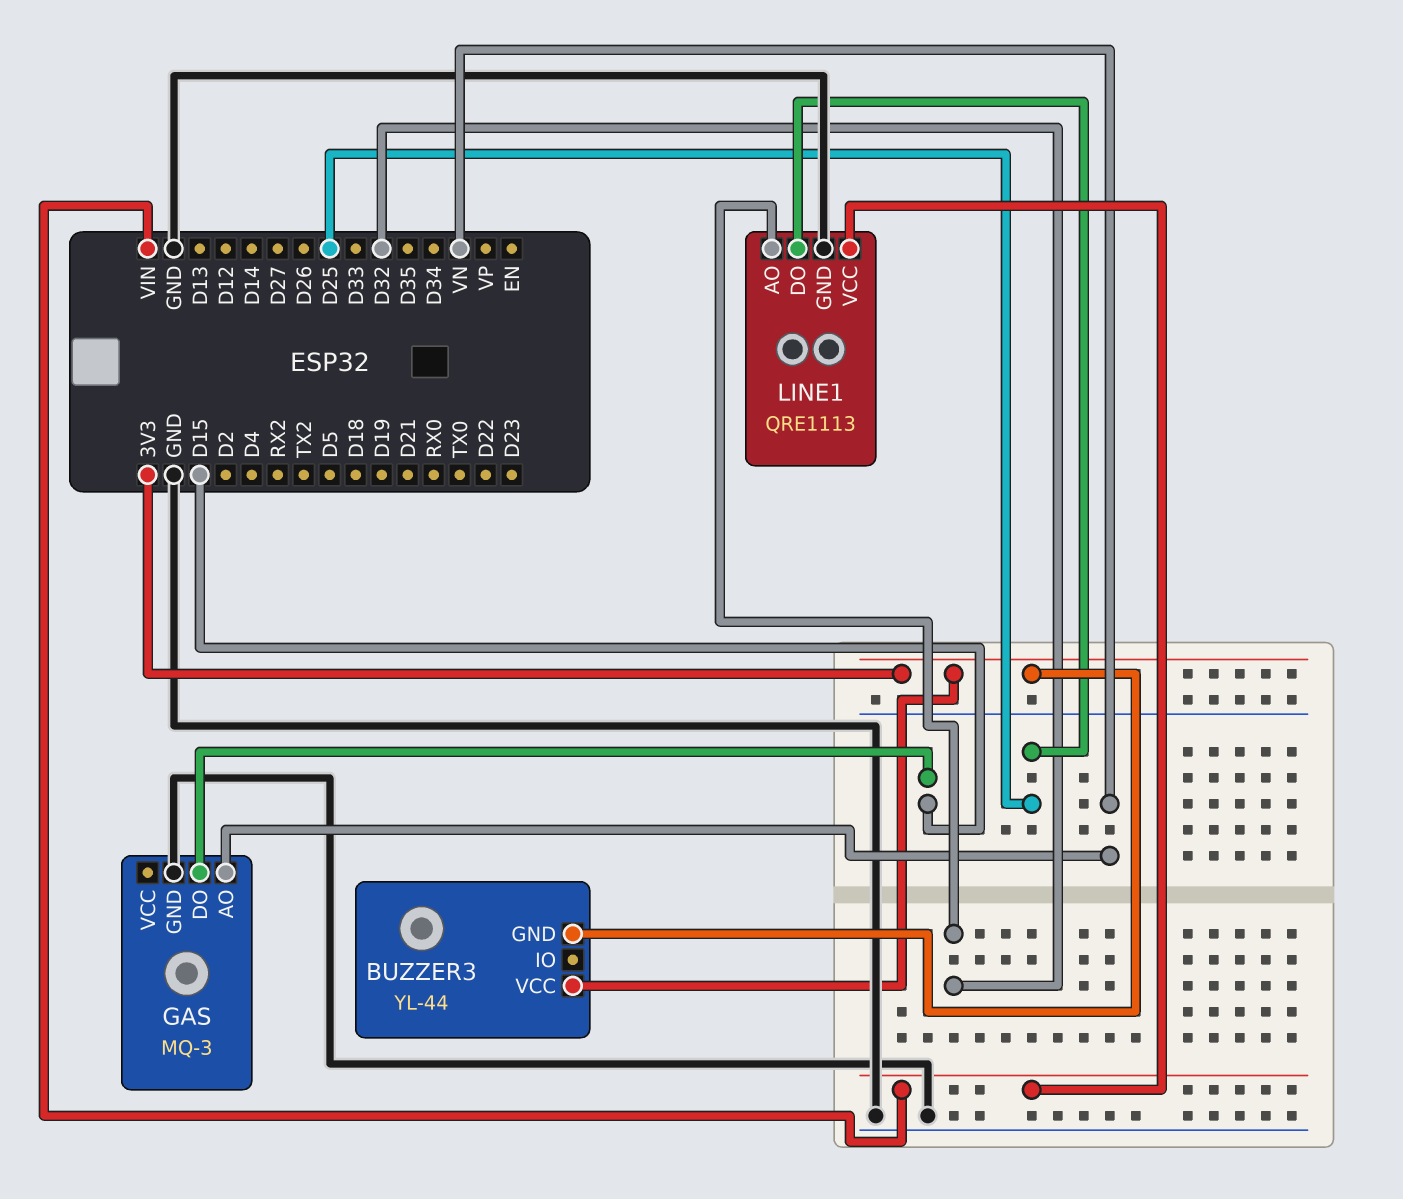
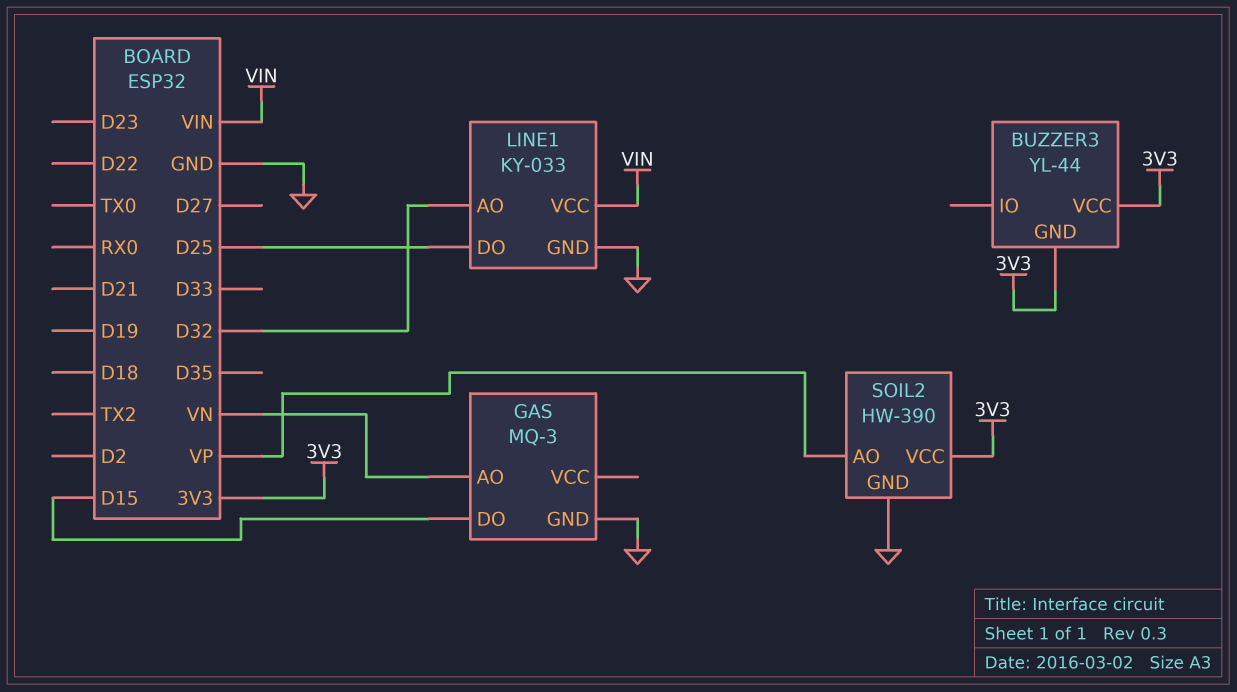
LINE1: QRE1113 -> KY-033
SOIL2: none -> HW-390
SOIL2 pin AO: none -> VP
SOIL2 pin GND: none -> GND
SOIL2 pin VCC: none -> 3V3

